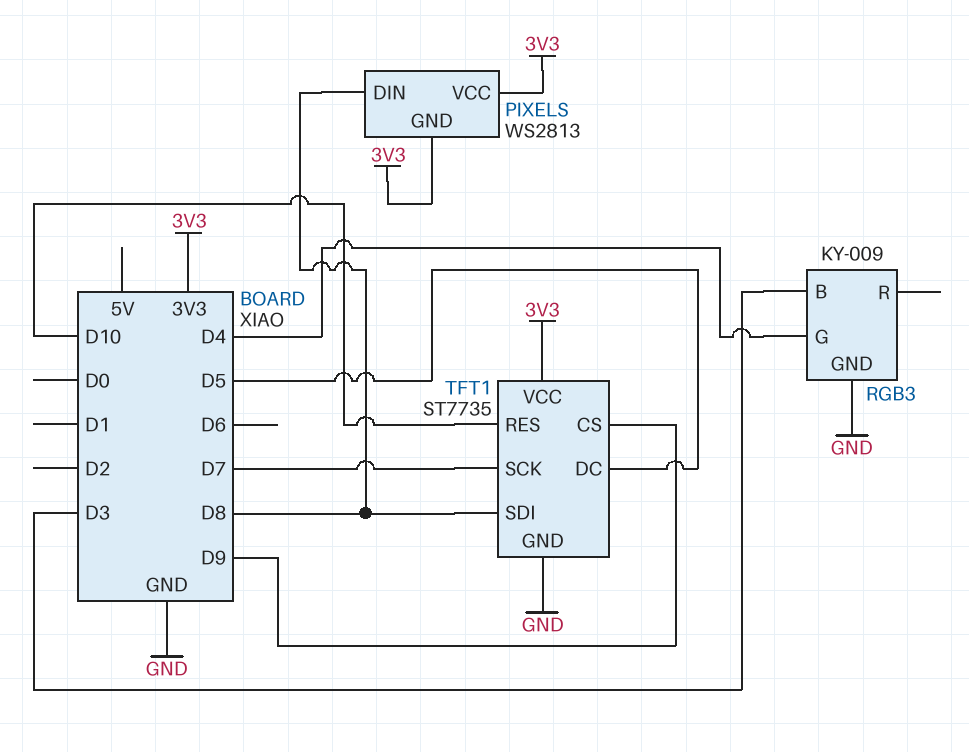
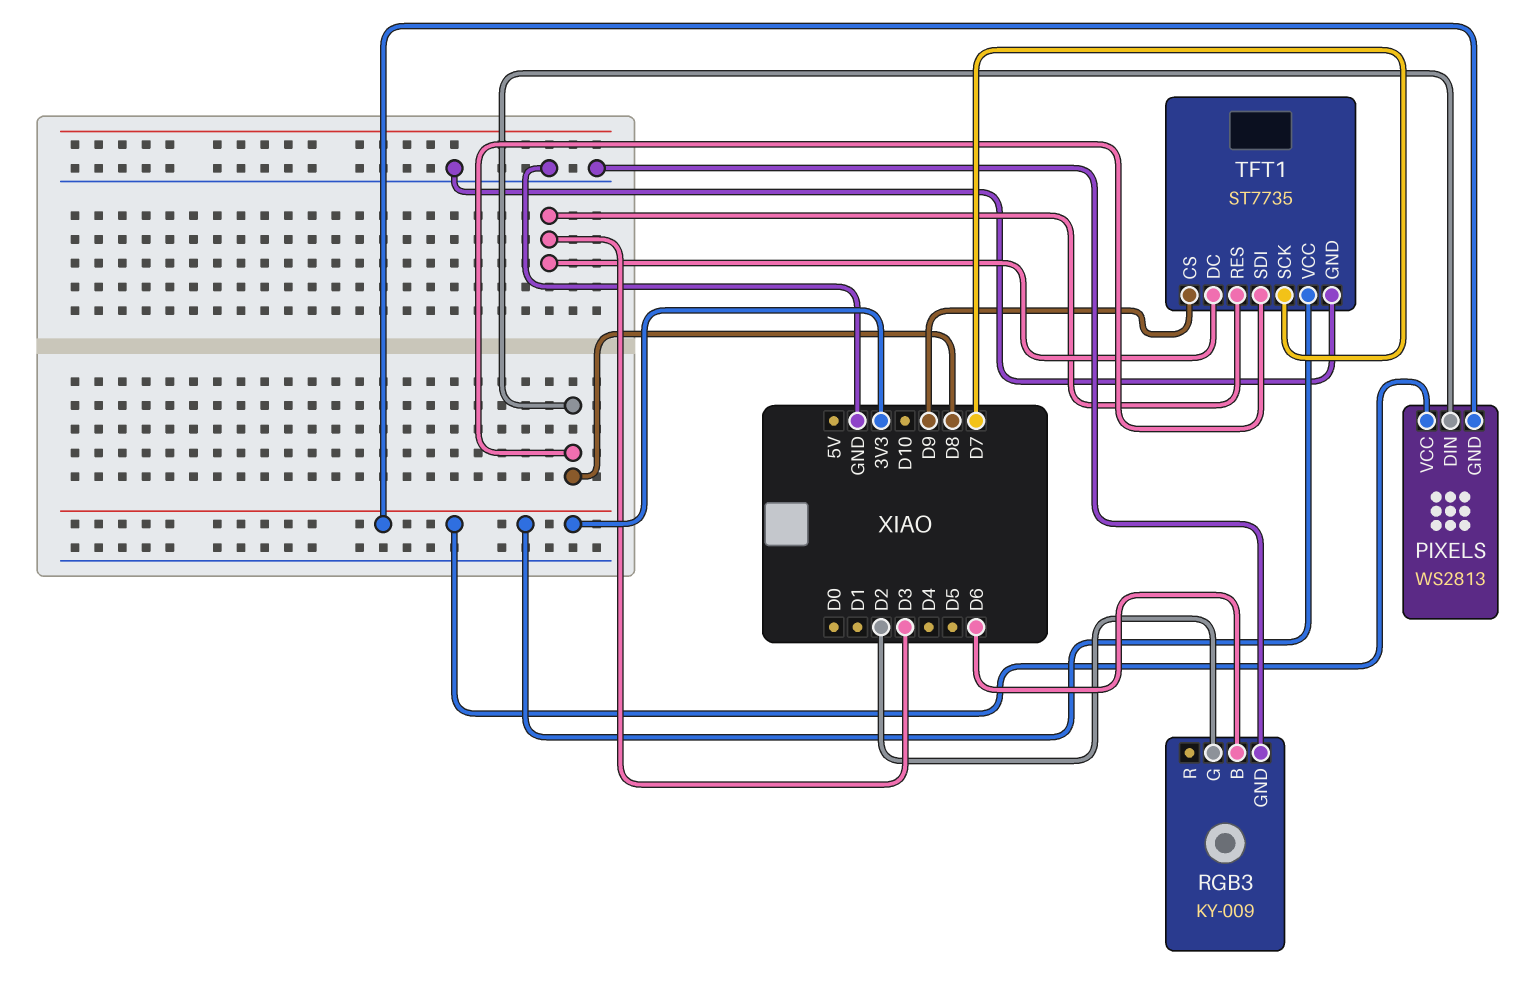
RGB3 pin B: D3 -> D6
RGB3 pin G: D4 -> D2
TFT1 pin DC: D5 -> D3
TFT1 pin RES: D10 -> D3

